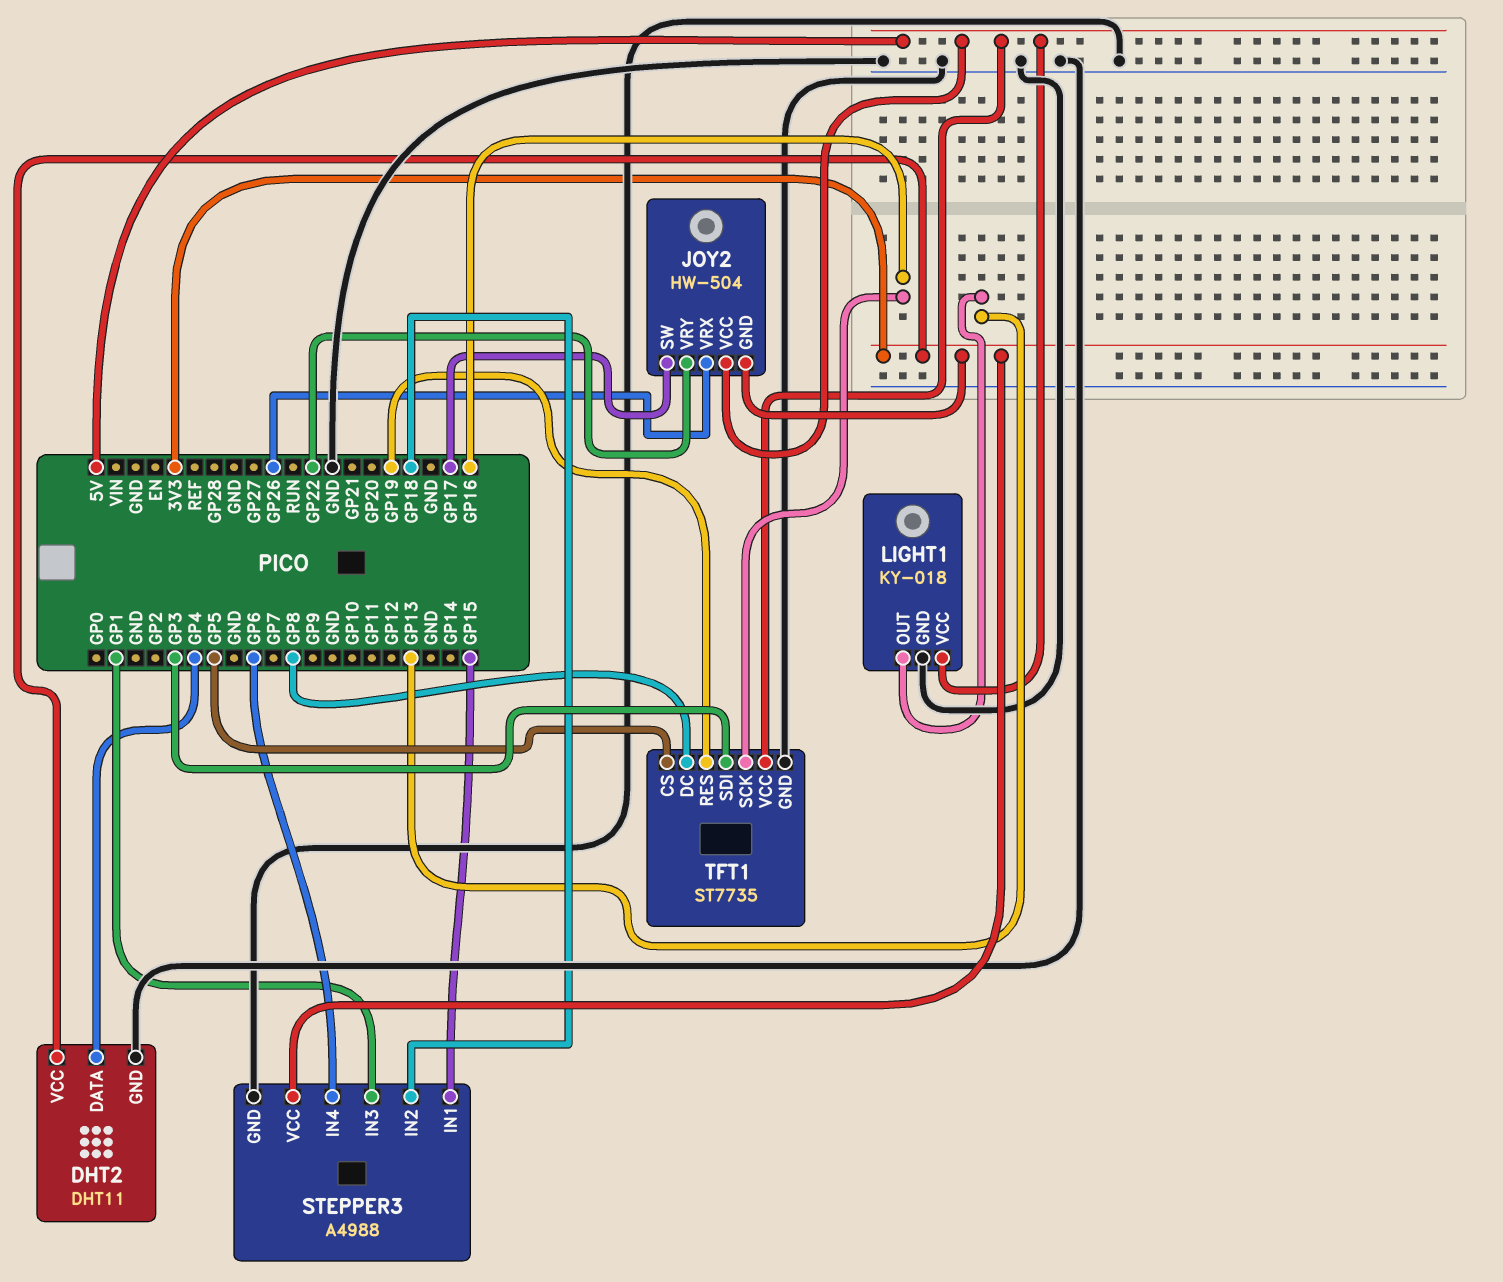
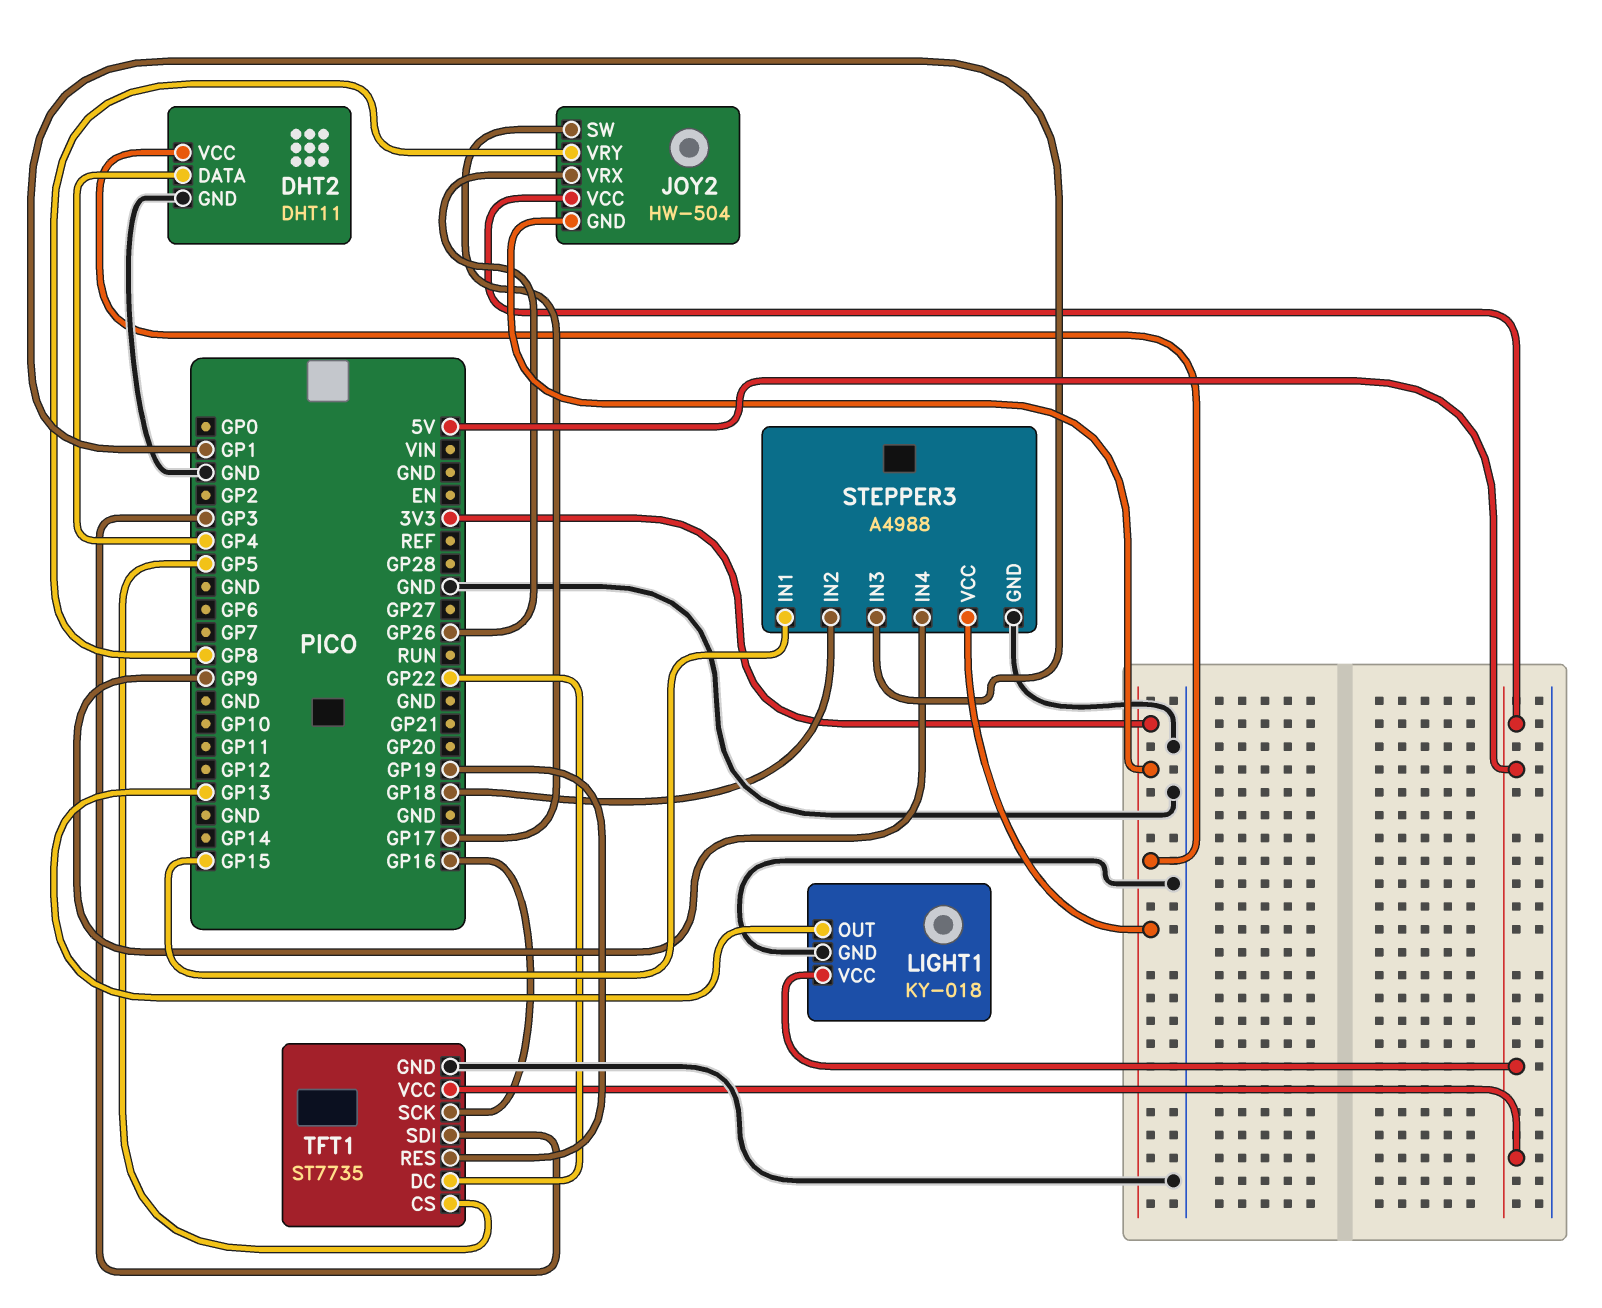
JOY2 pin VRY: GP22 -> GP8
STEPPER3 pin IN4: GP6 -> GP9
TFT1 pin DC: GP8 -> GP22

